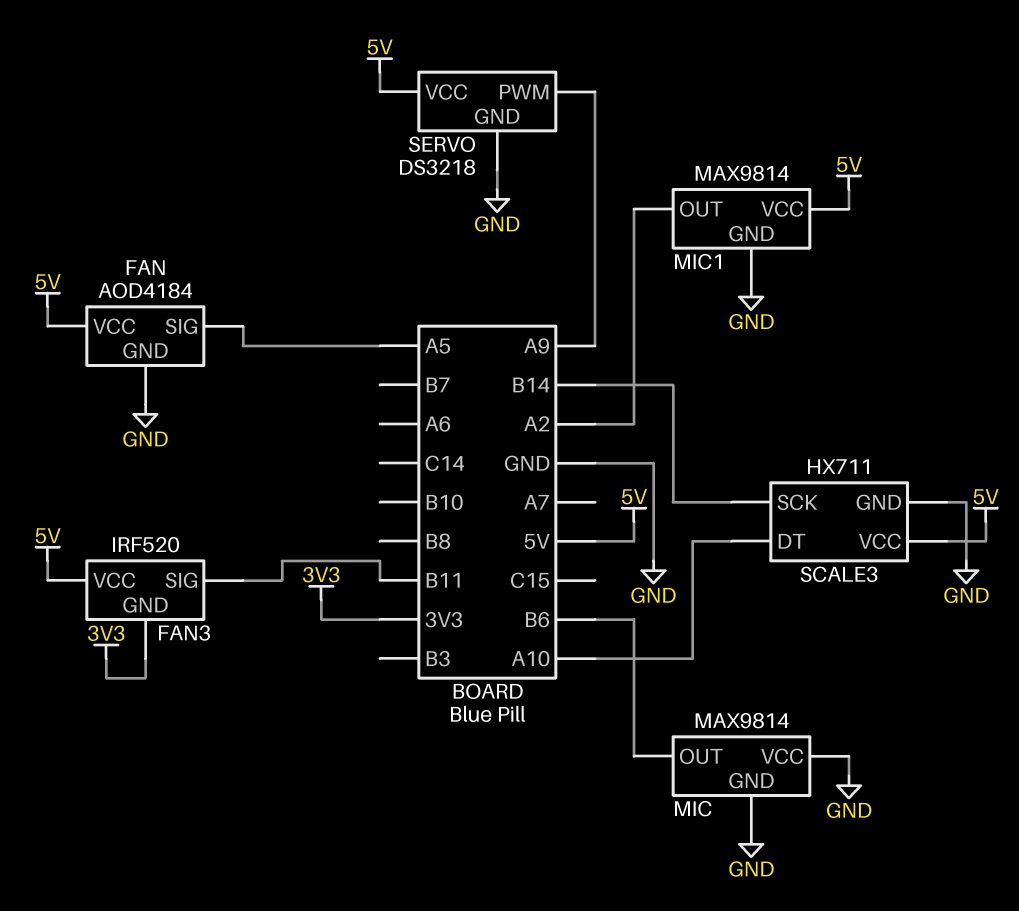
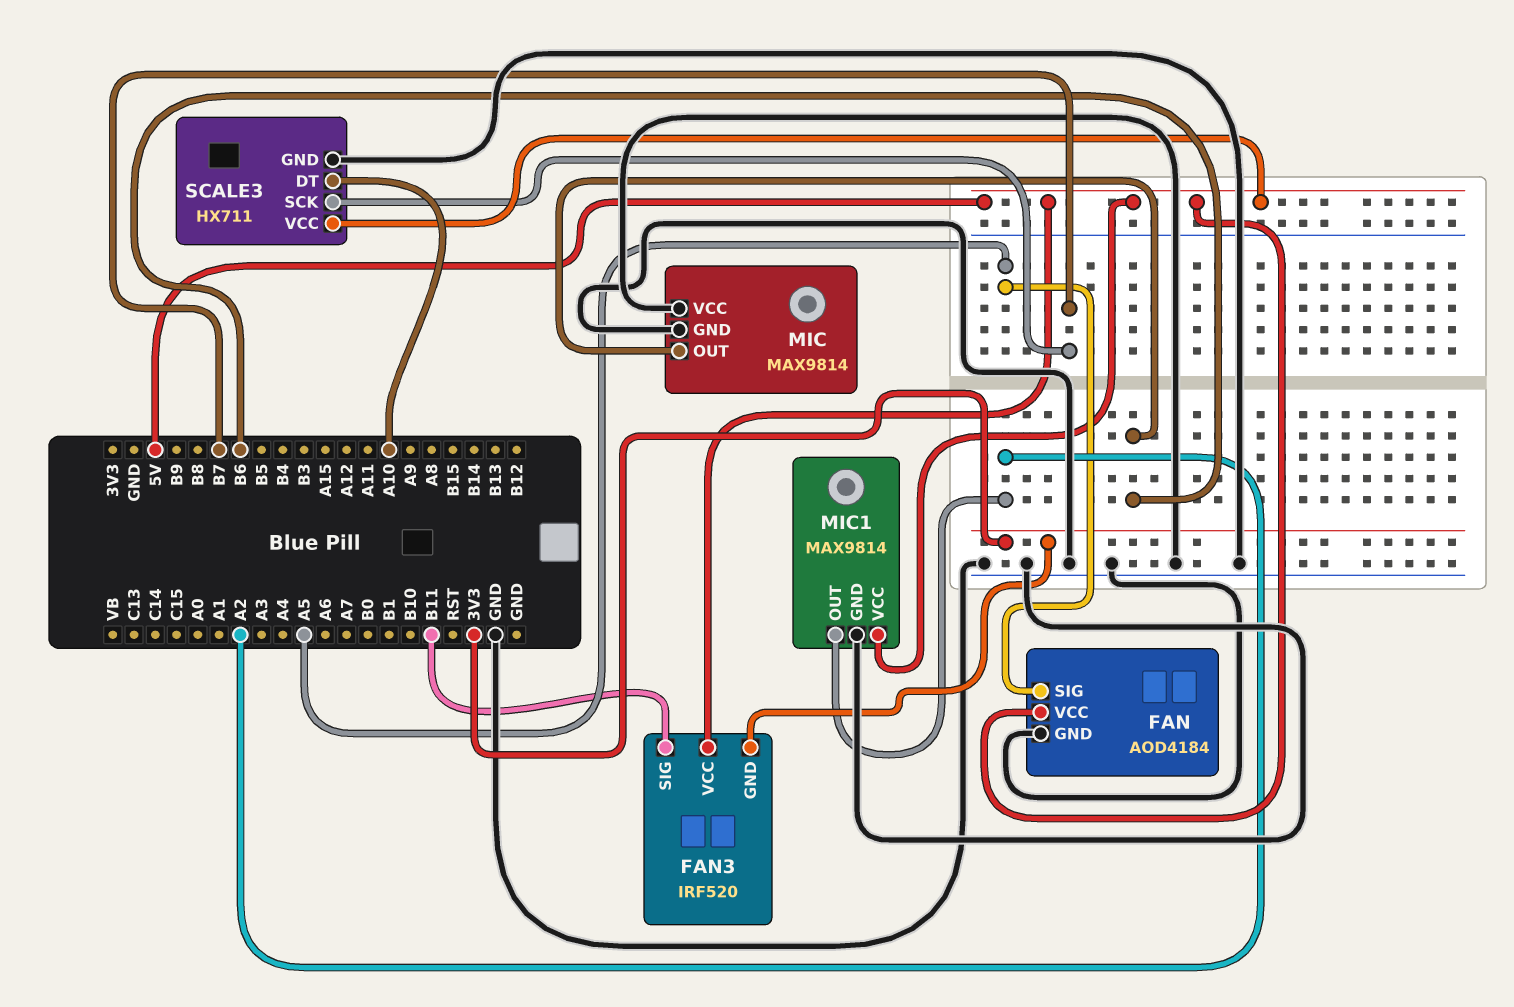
SCALE3 pin SCK: B14 -> B7
SERVO: DS3218 -> none
SERVO pin GND: GND -> none
SERVO pin PWM: A9 -> none
SERVO pin VCC: 5V -> none

